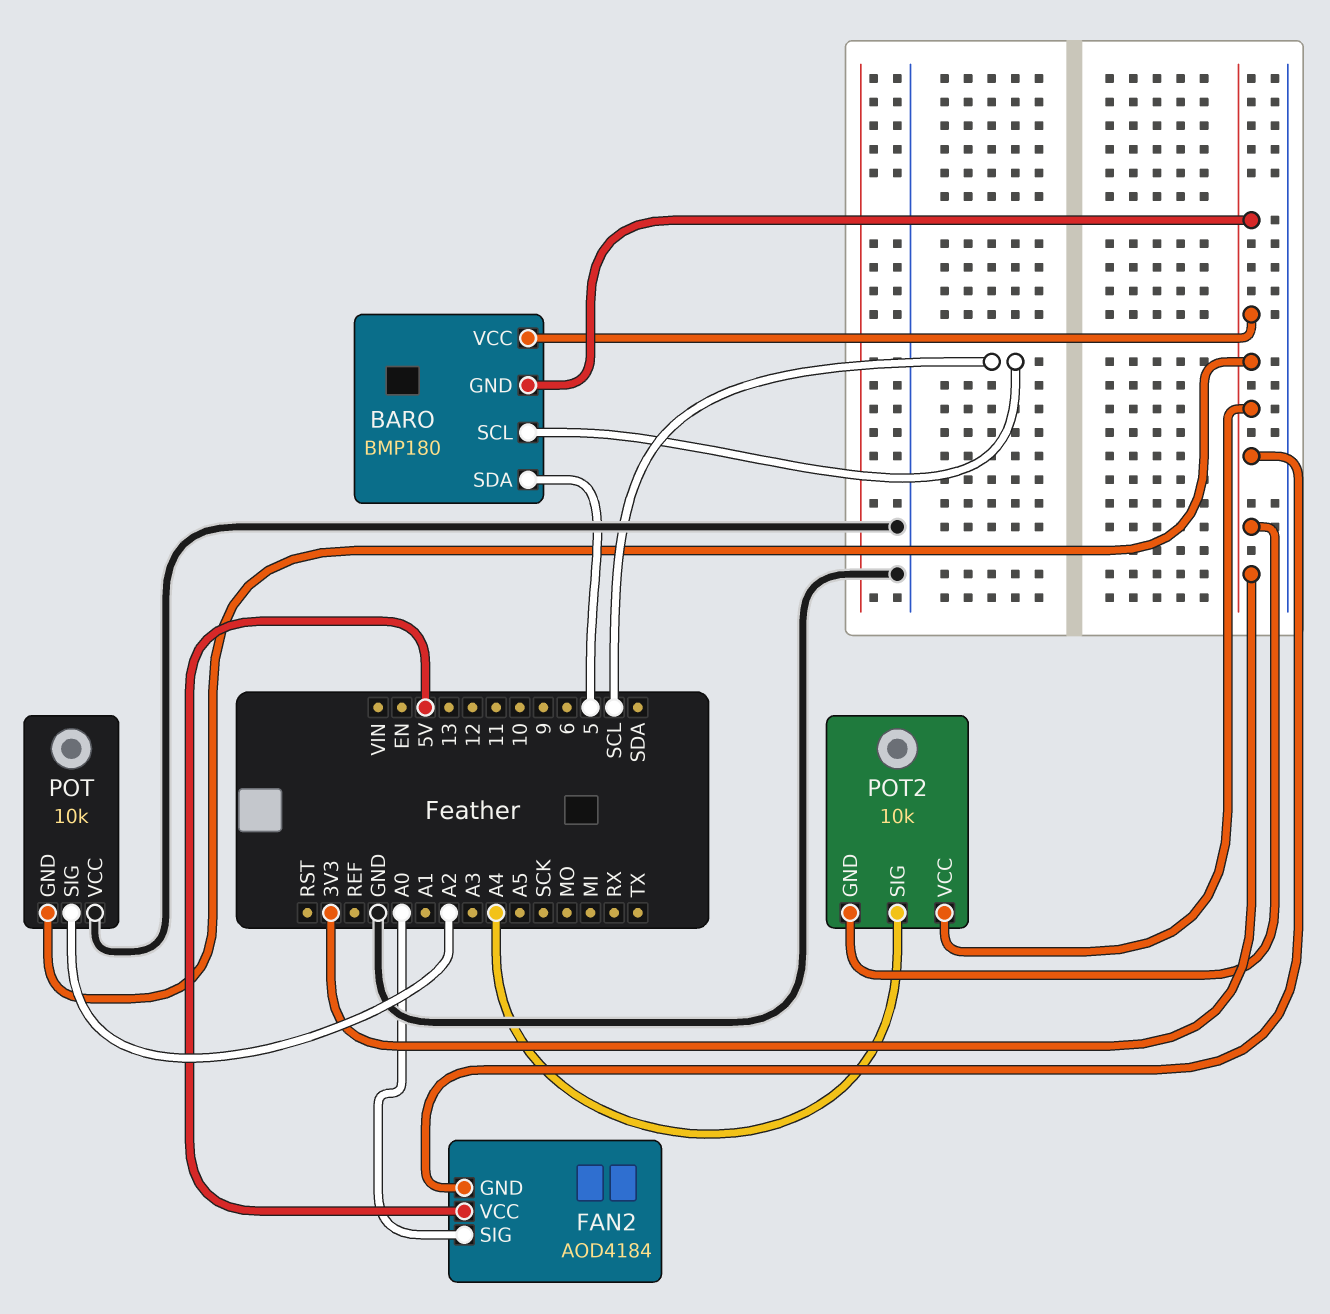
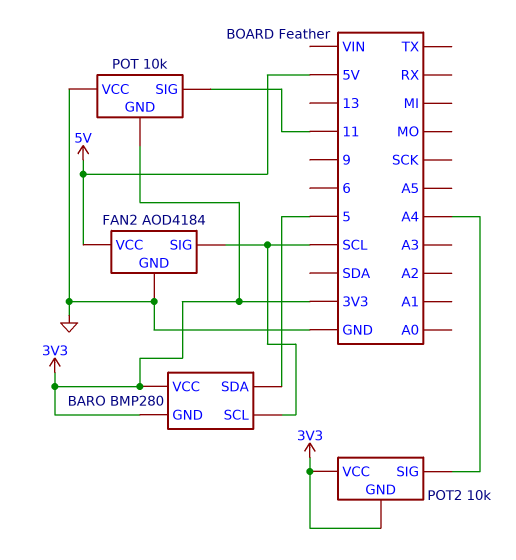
BARO: BMP180 -> BMP280
FAN2 pin GND: 3V3 -> GND
FAN2 pin SIG: A0 -> SCL
POT pin SIG: A2 -> 11

